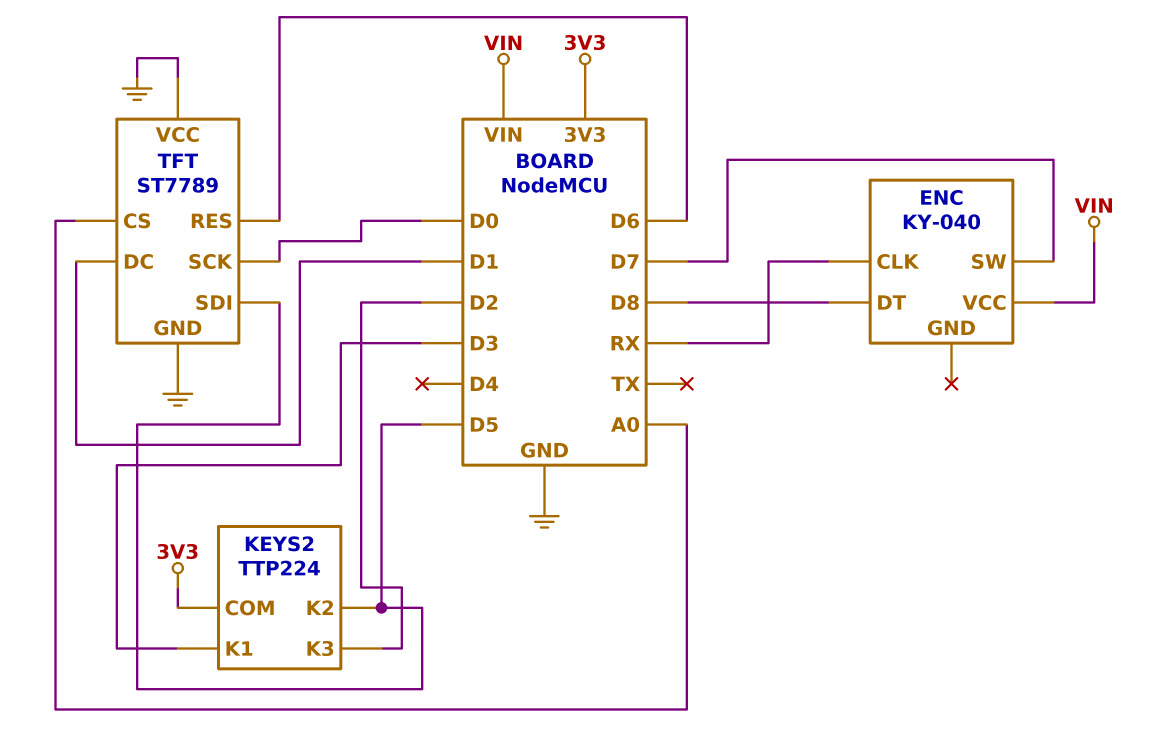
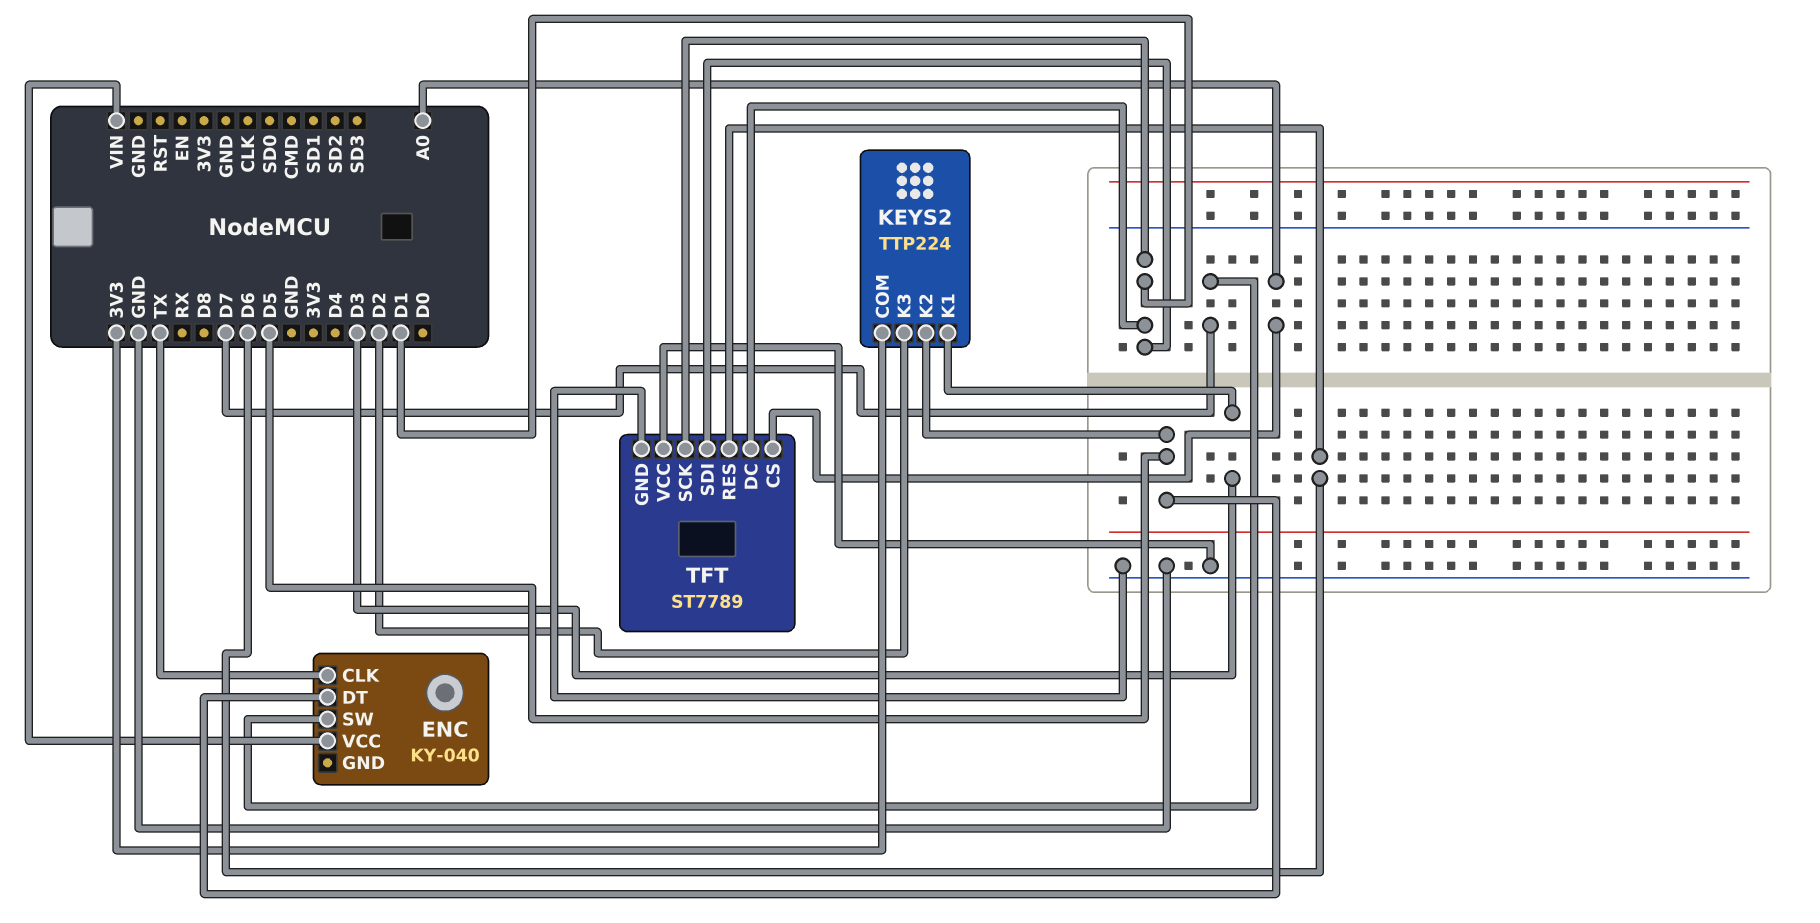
ENC pin CLK: RX -> TX
ENC pin DT: D8 -> D5
TFT pin SCK: D0 -> D1
TFT pin SDI: D5 -> D1

